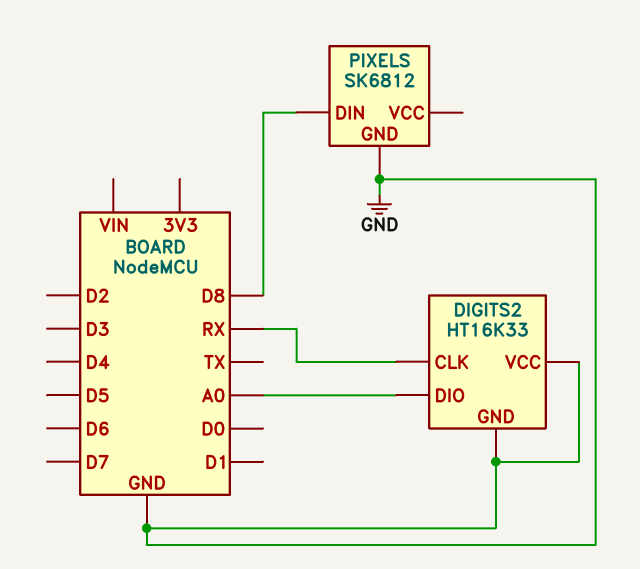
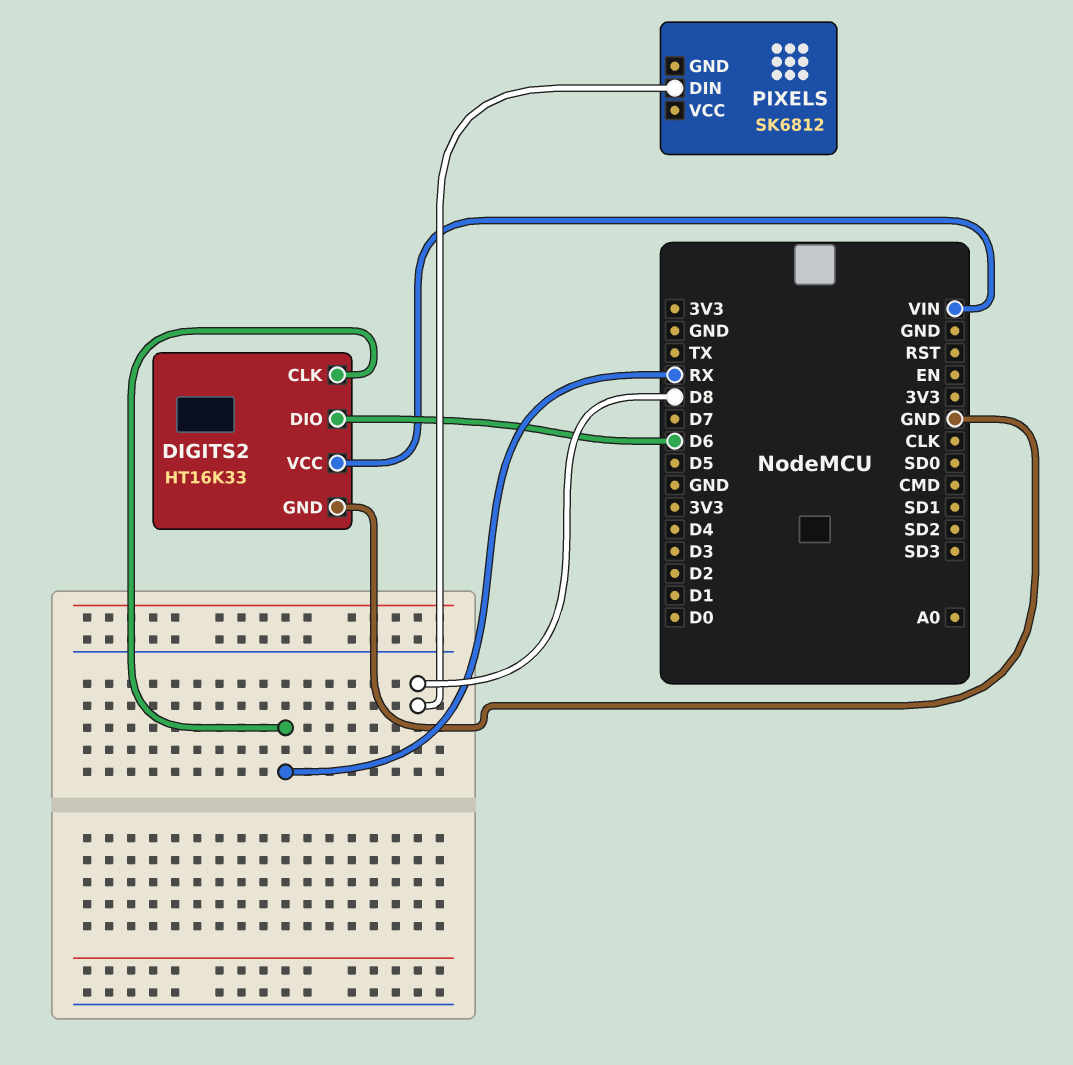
DIGITS2 pin DIO: A0 -> D6
DIGITS2 pin VCC: GND -> VIN
PIXELS pin GND: GND -> none

